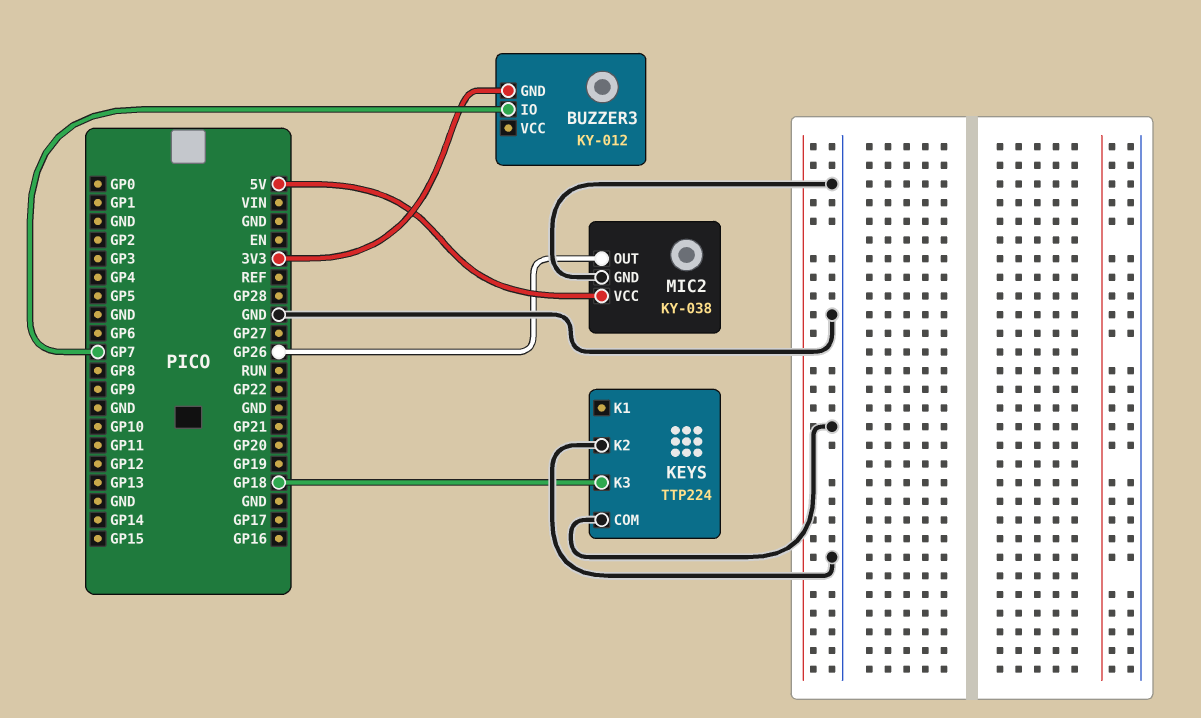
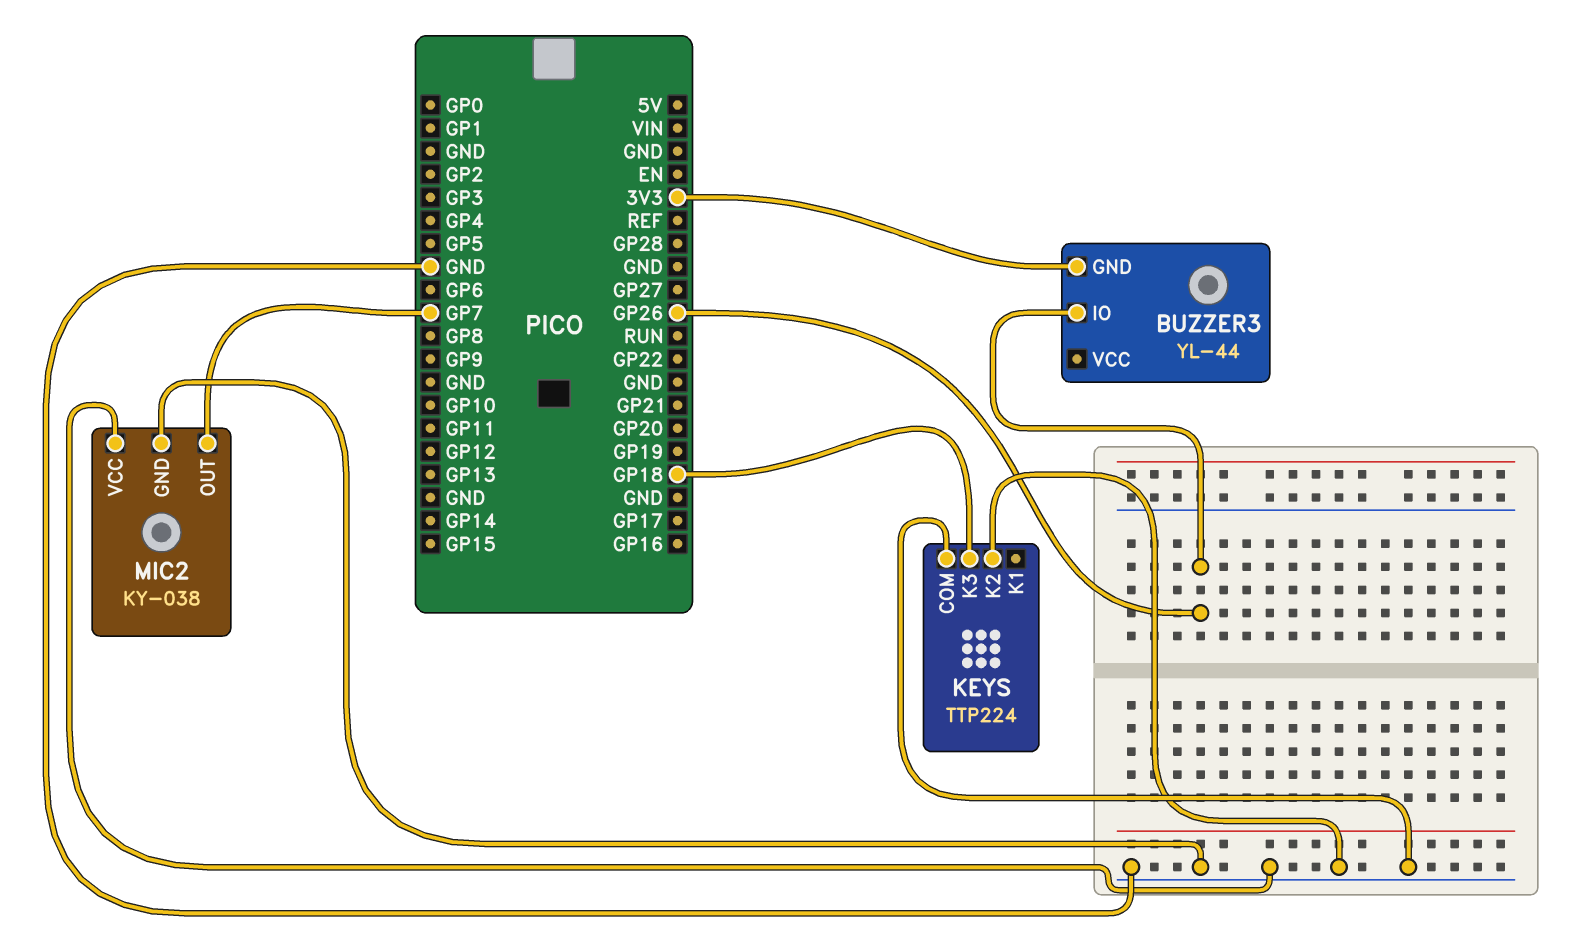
BUZZER3: KY-012 -> YL-44
BUZZER3 pin IO: GP7 -> GP26
MIC2 pin OUT: GP26 -> GP7
MIC2 pin VCC: 5V -> GND

